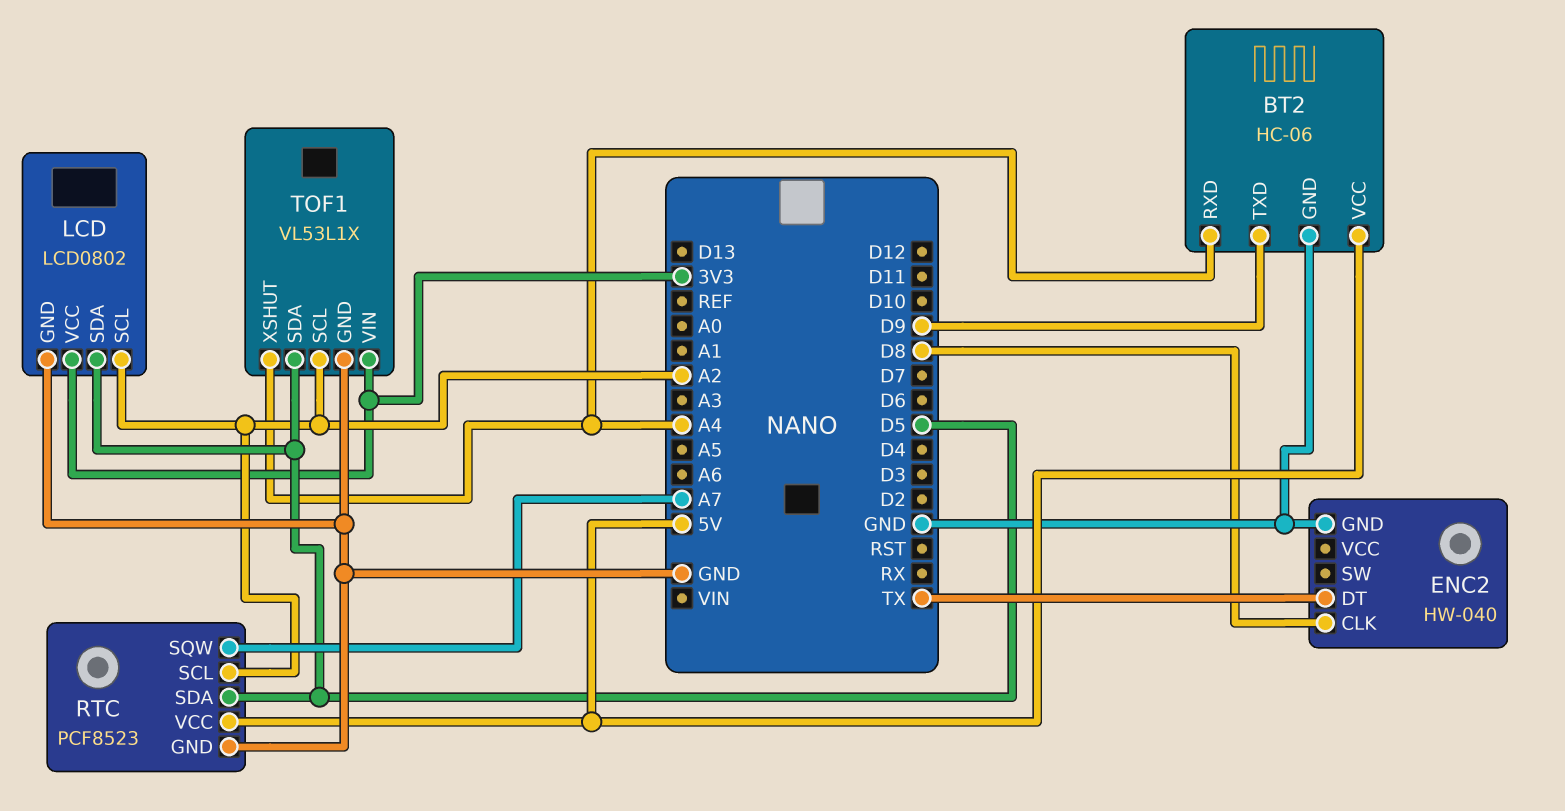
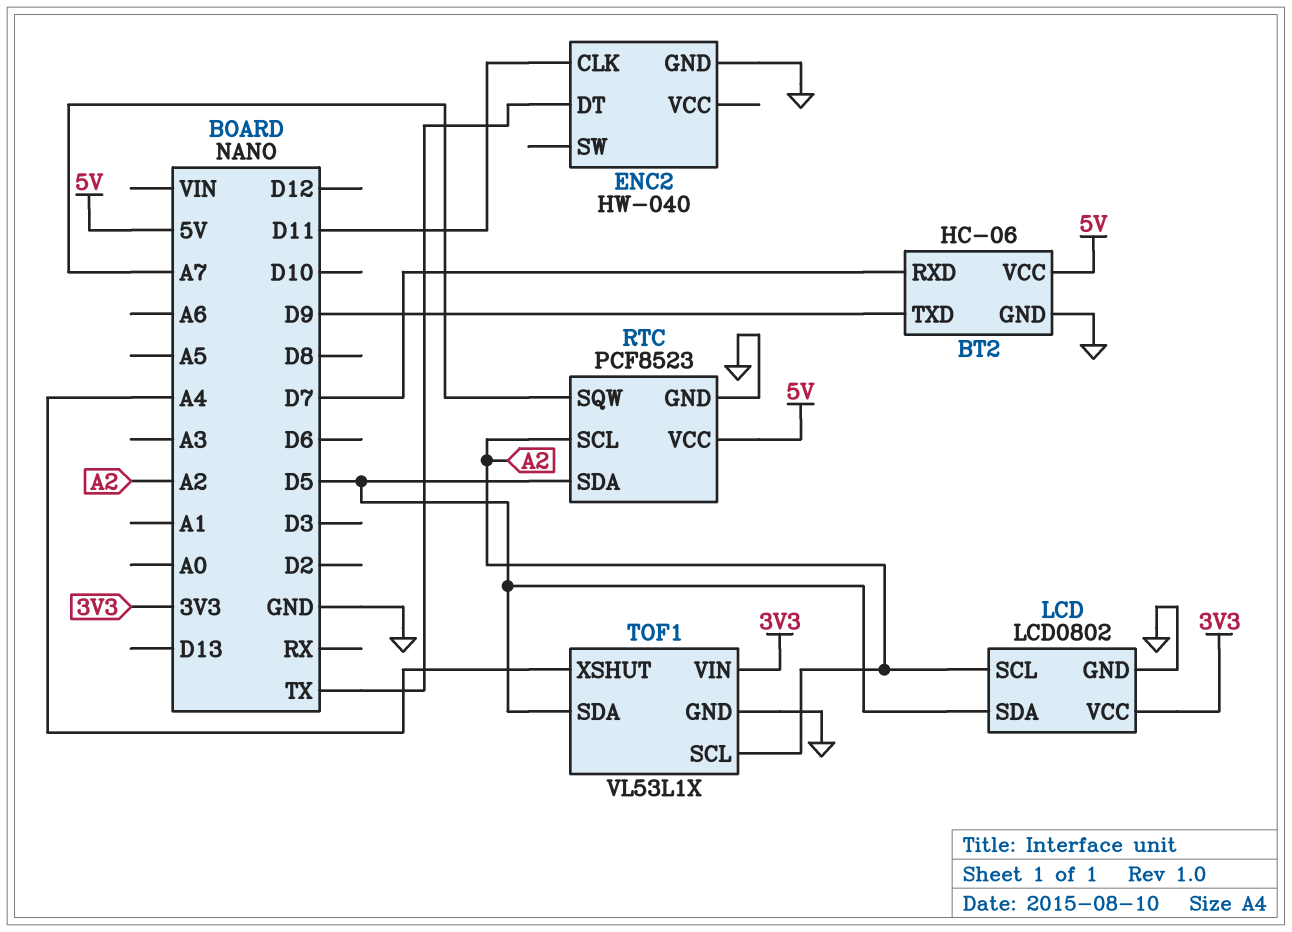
BT2 pin RXD: A4 -> D7
ENC2 pin CLK: D8 -> D11

